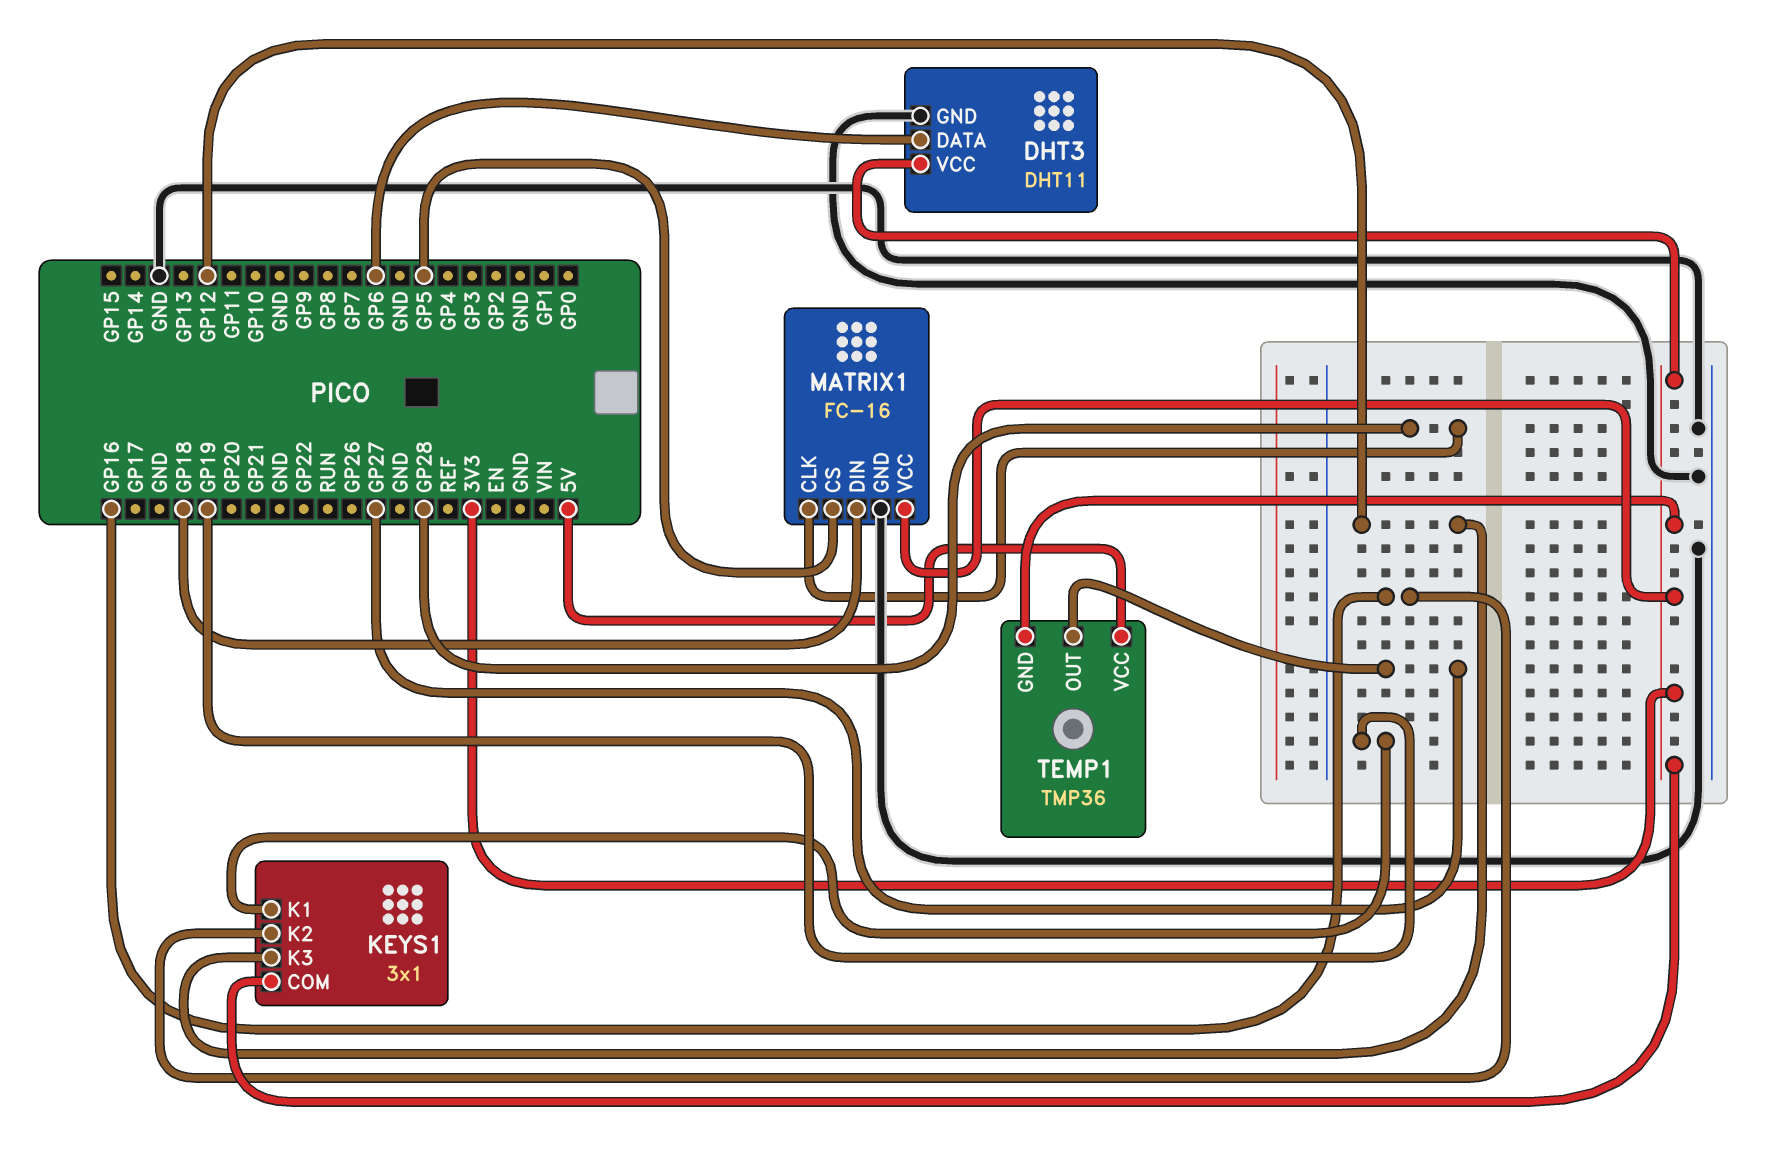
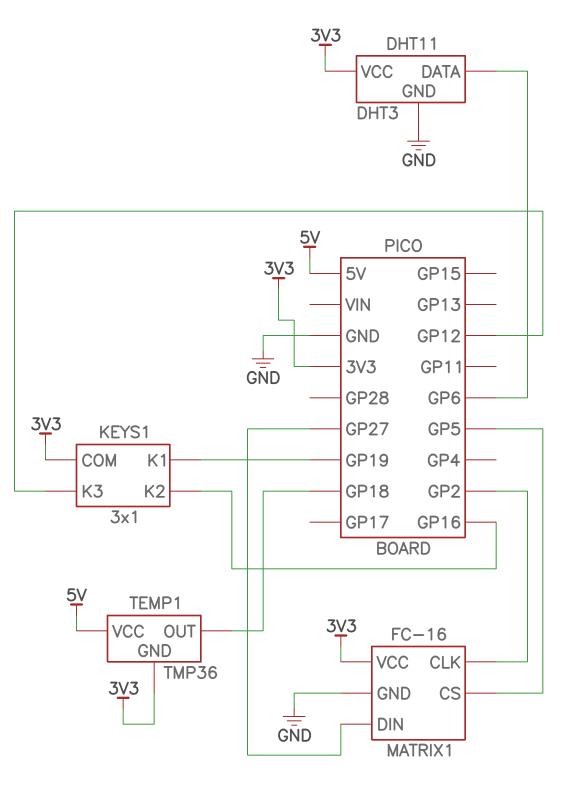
MATRIX1 pin CLK: GP28 -> GP2
MATRIX1 pin DIN: GP18 -> GP27
TEMP1 pin OUT: GP27 -> GP18

